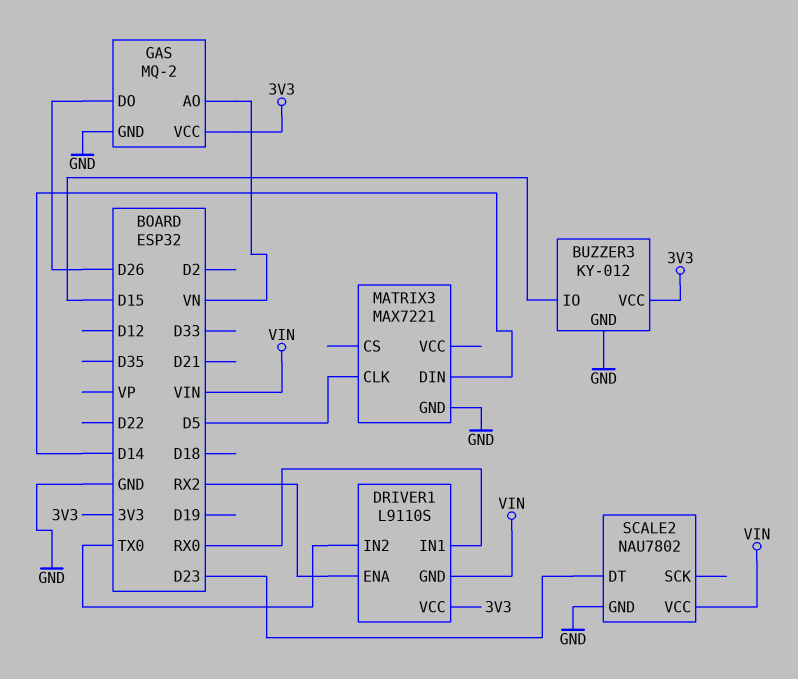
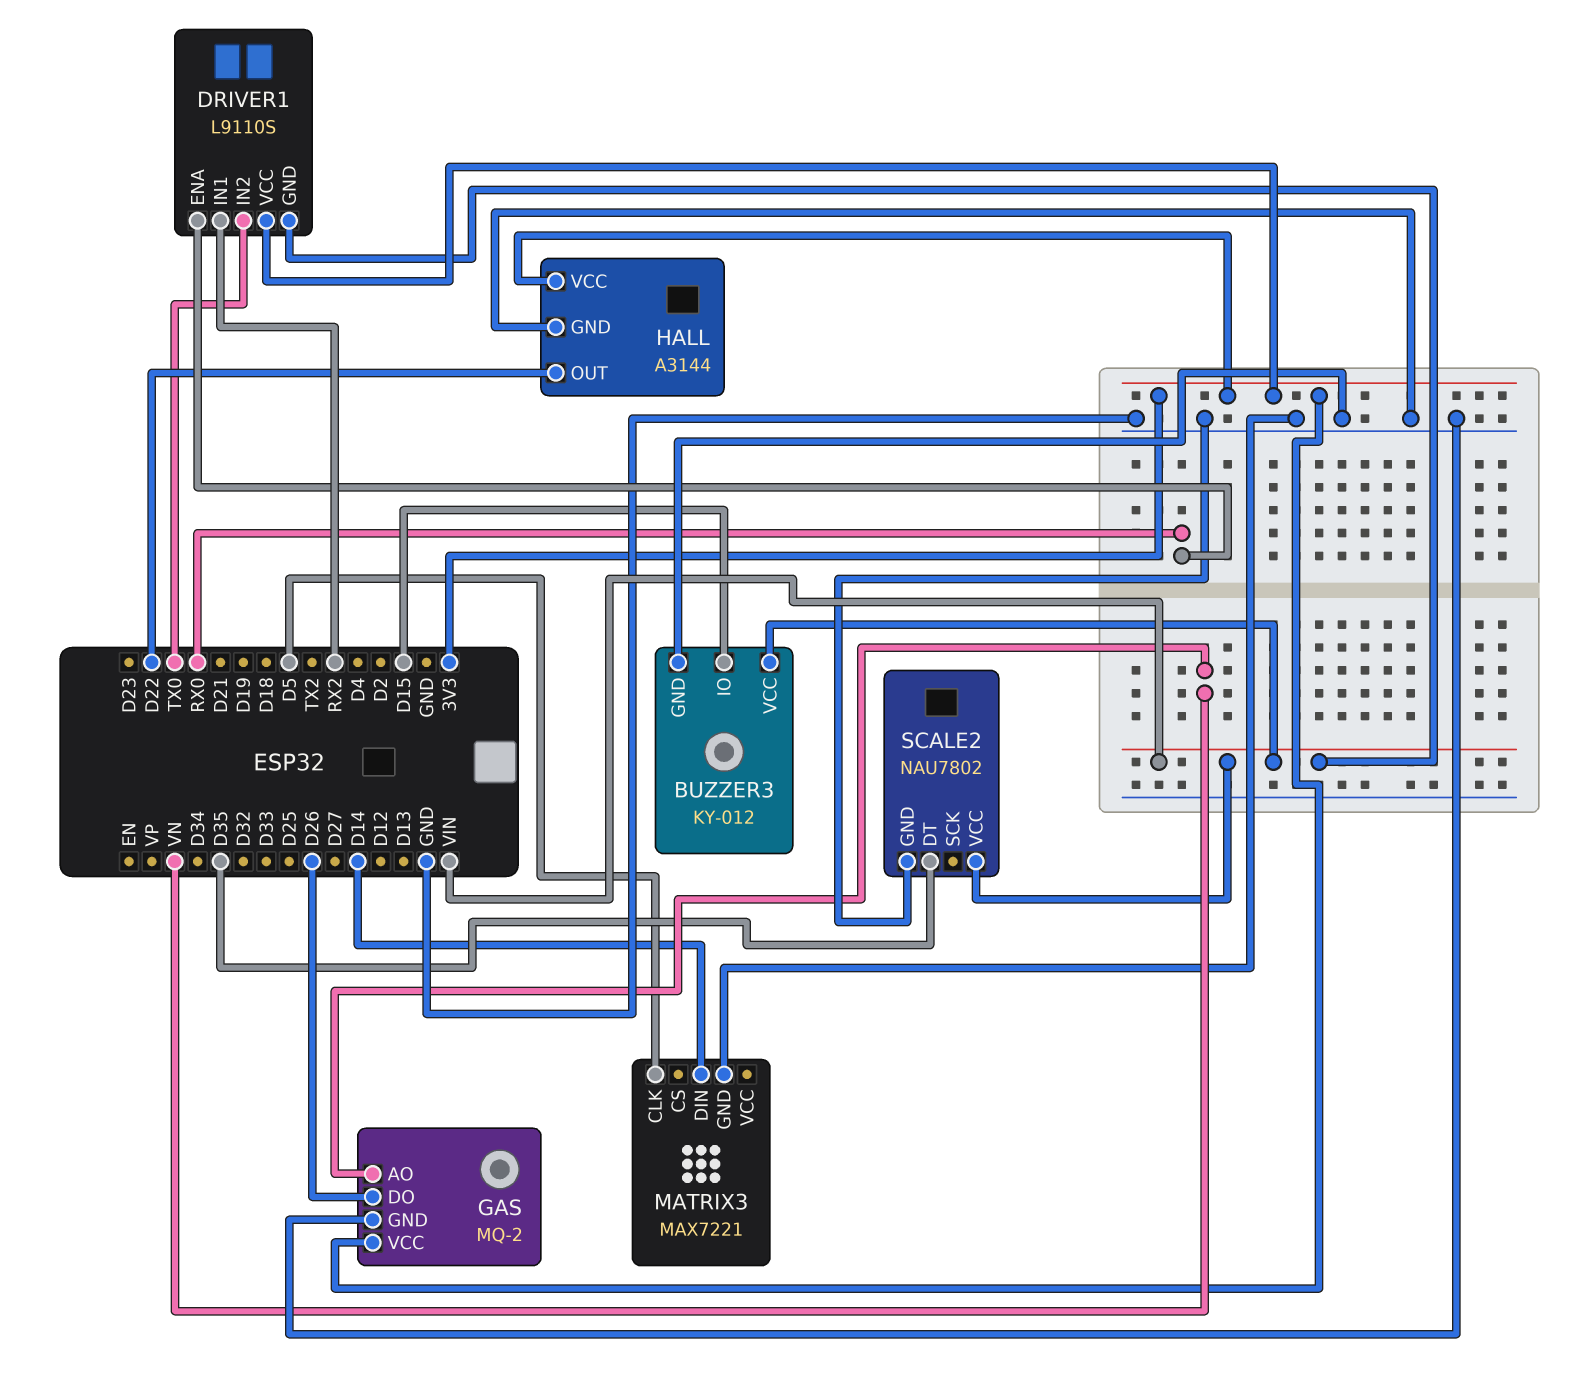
BUZZER3 pin VCC: 3V3 -> VIN
DRIVER1 pin ENA: RX2 -> RX0
DRIVER1 pin IN1: RX0 -> RX2
HALL: none -> A3144
HALL pin GND: none -> GND
HALL pin OUT: none -> D22
HALL pin VCC: none -> 3V3
SCALE2 pin DT: D23 -> D35

